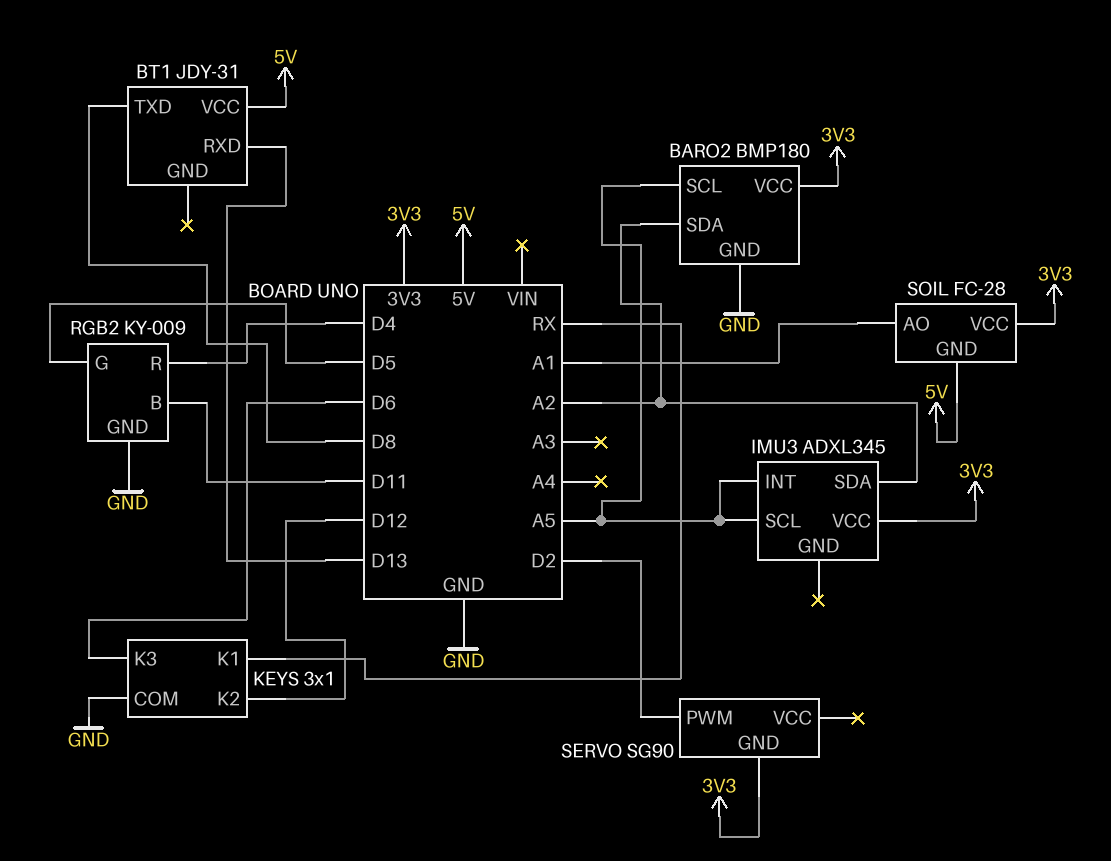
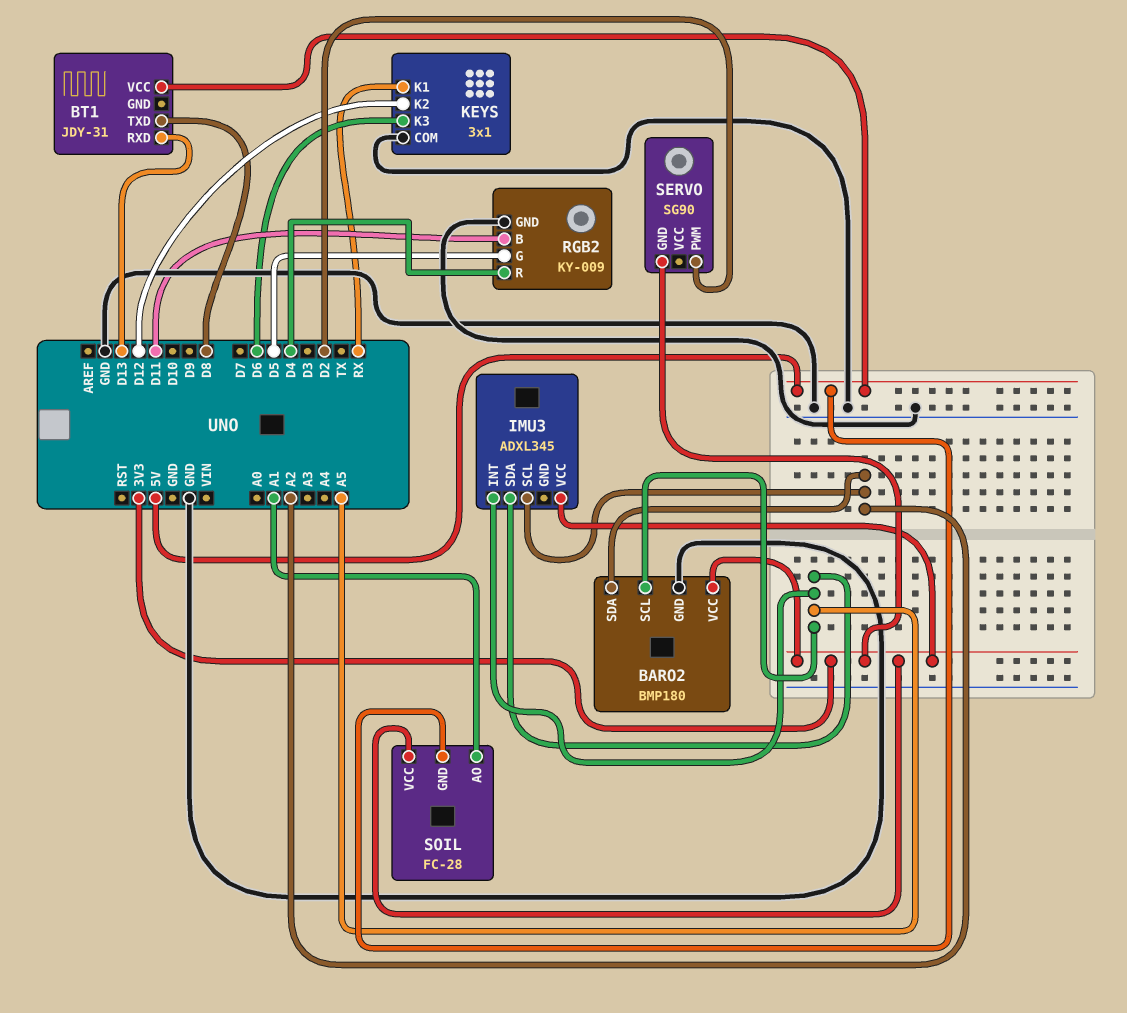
IMU3 pin SCL: A5 -> A2
IMU3 pin SDA: A2 -> A5

